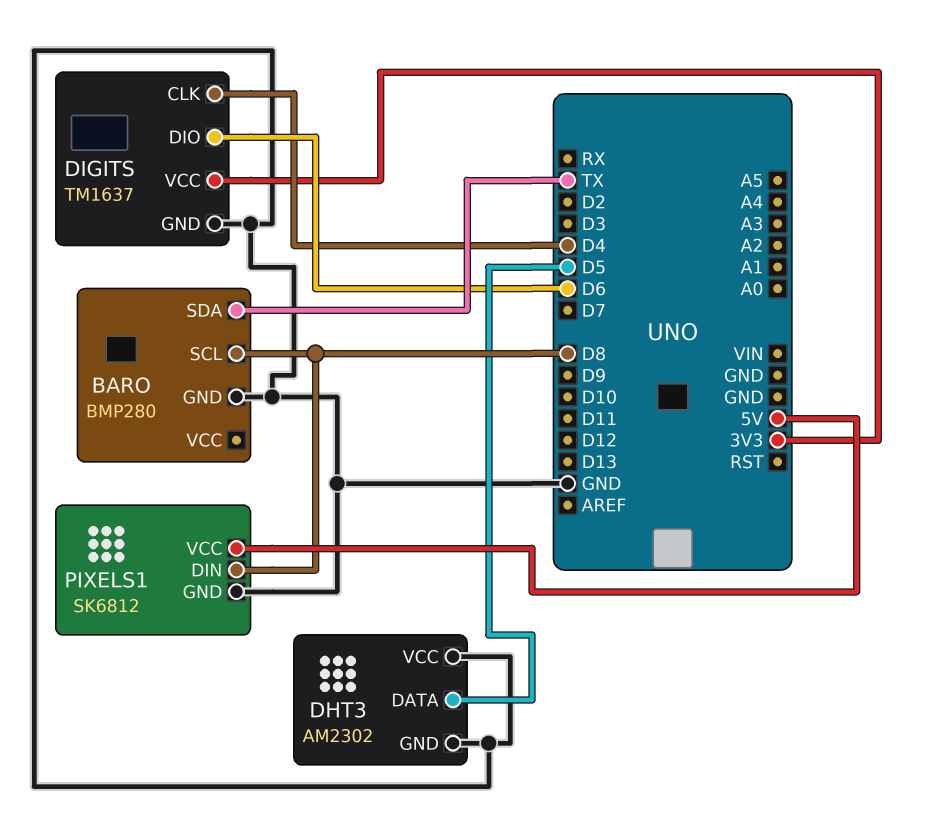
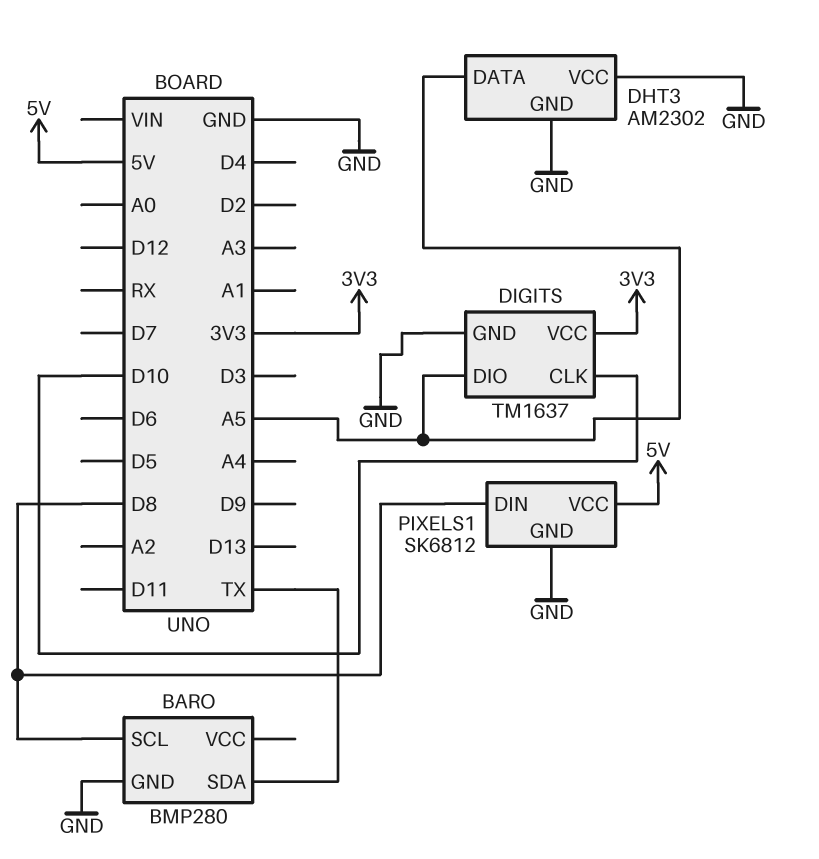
DHT3 pin DATA: D5 -> A5
DIGITS pin CLK: D4 -> D10
DIGITS pin DIO: D6 -> A5

